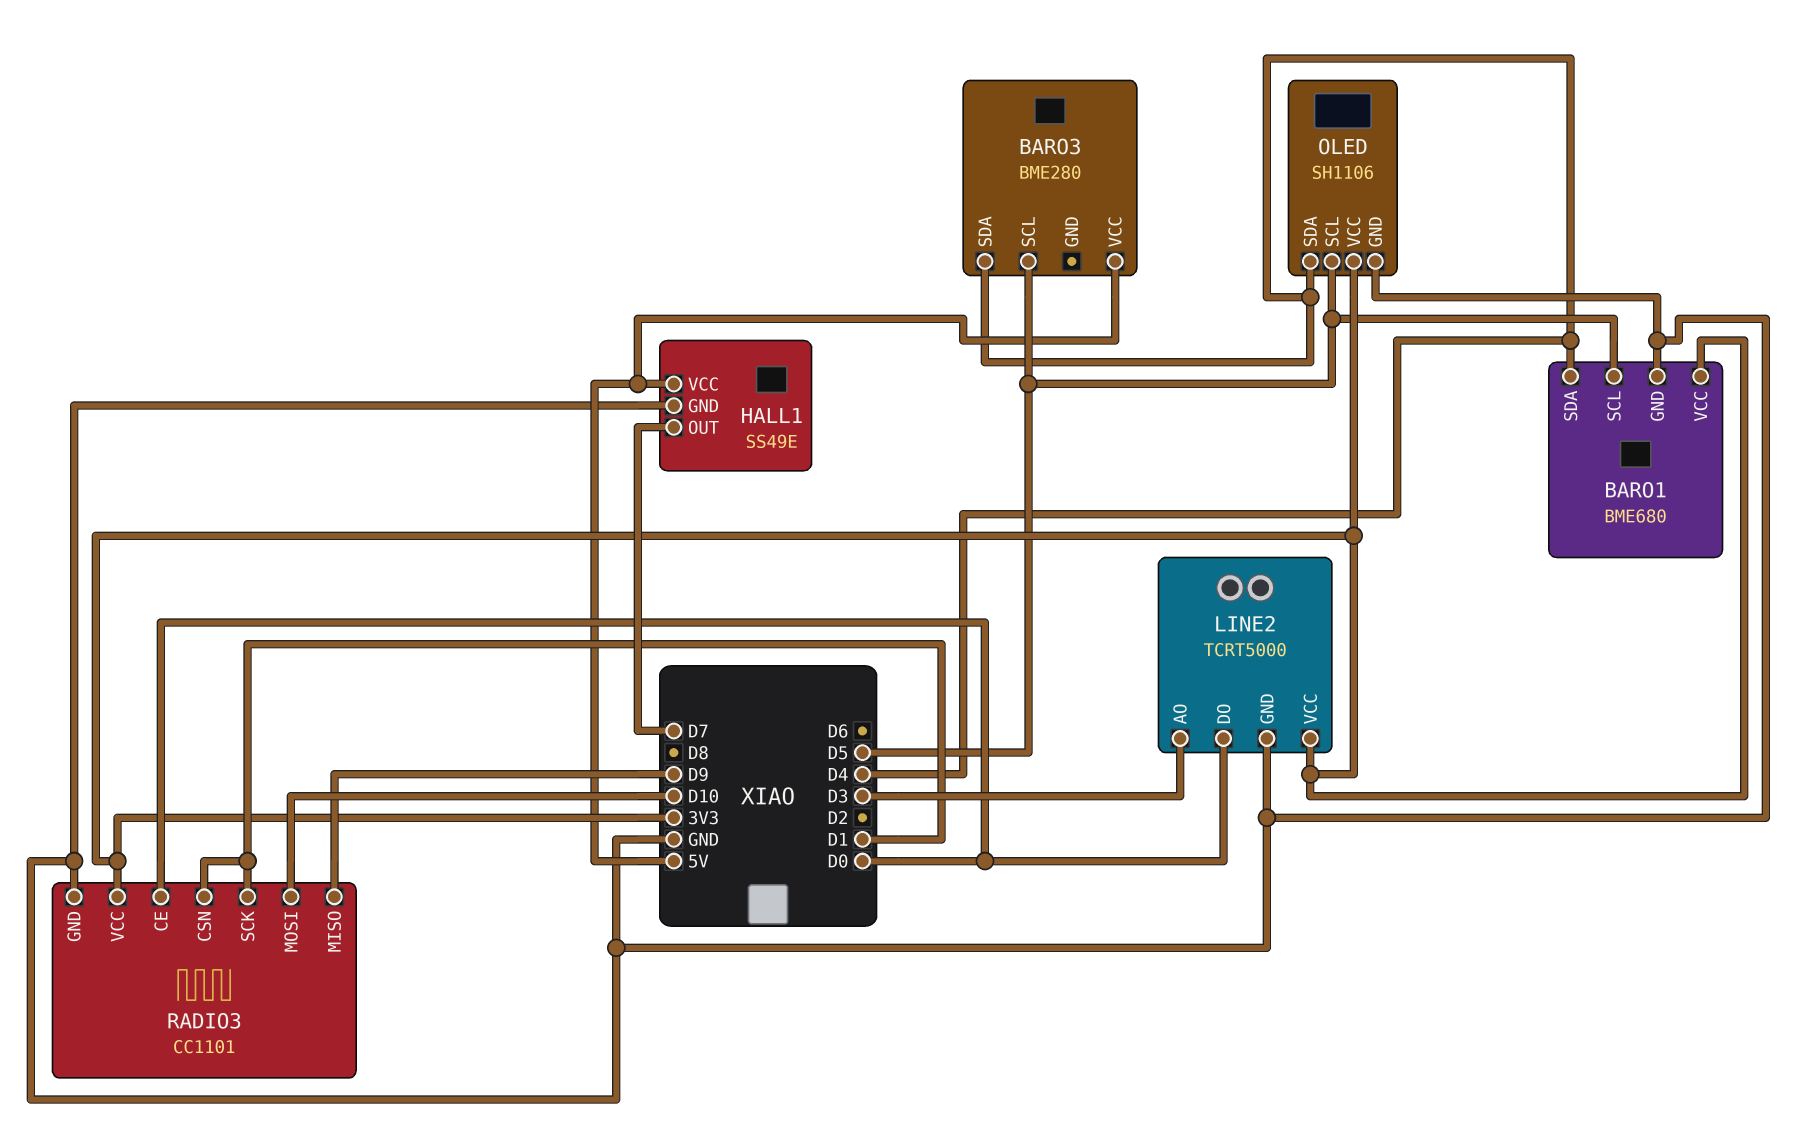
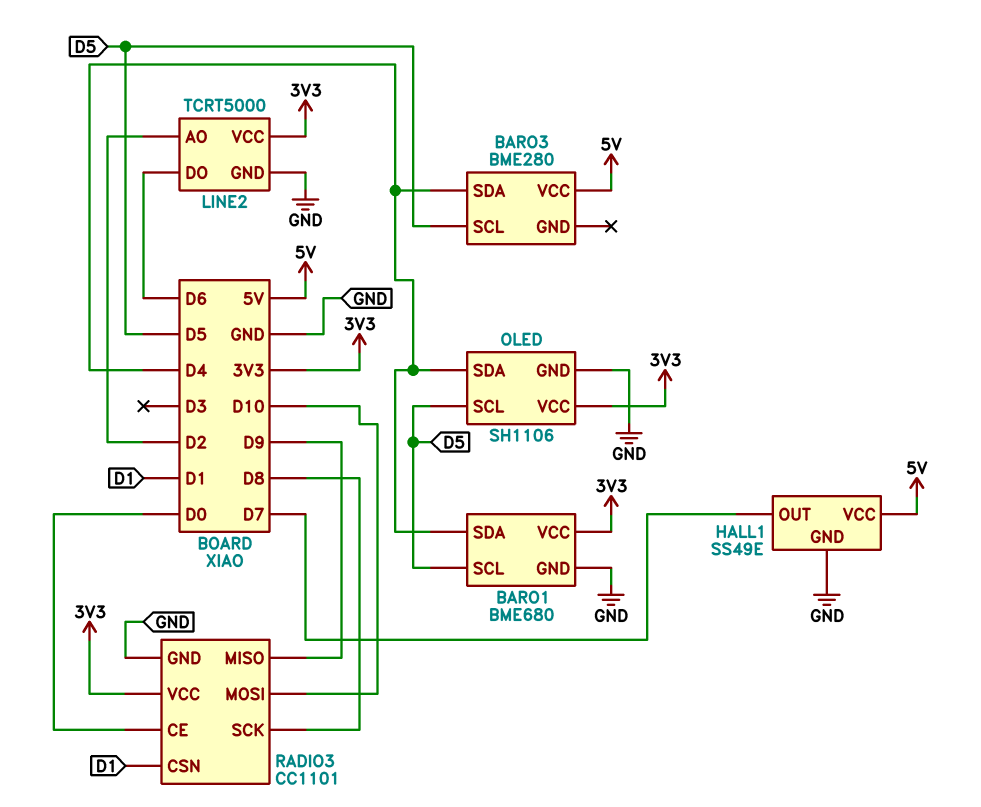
LINE2 pin AO: D3 -> D2
LINE2 pin DO: D0 -> D6
RADIO3 pin SCK: D1 -> D8

